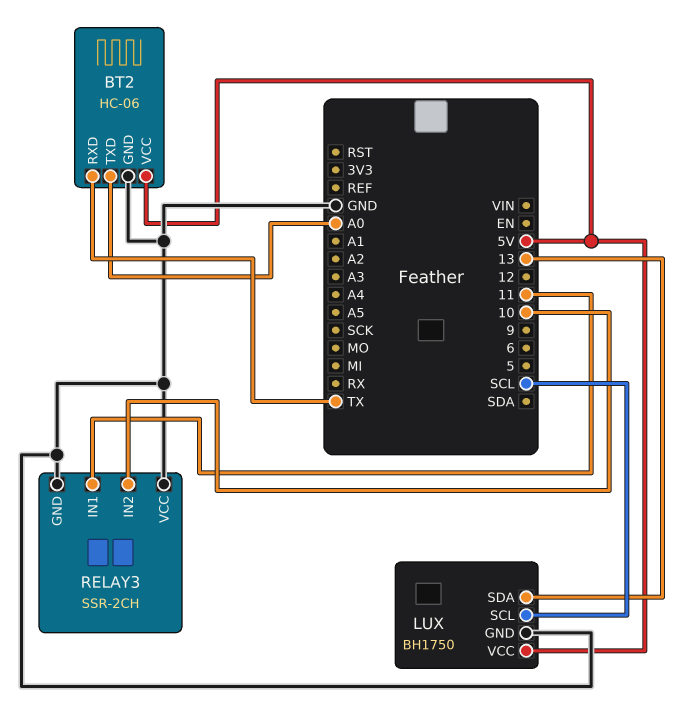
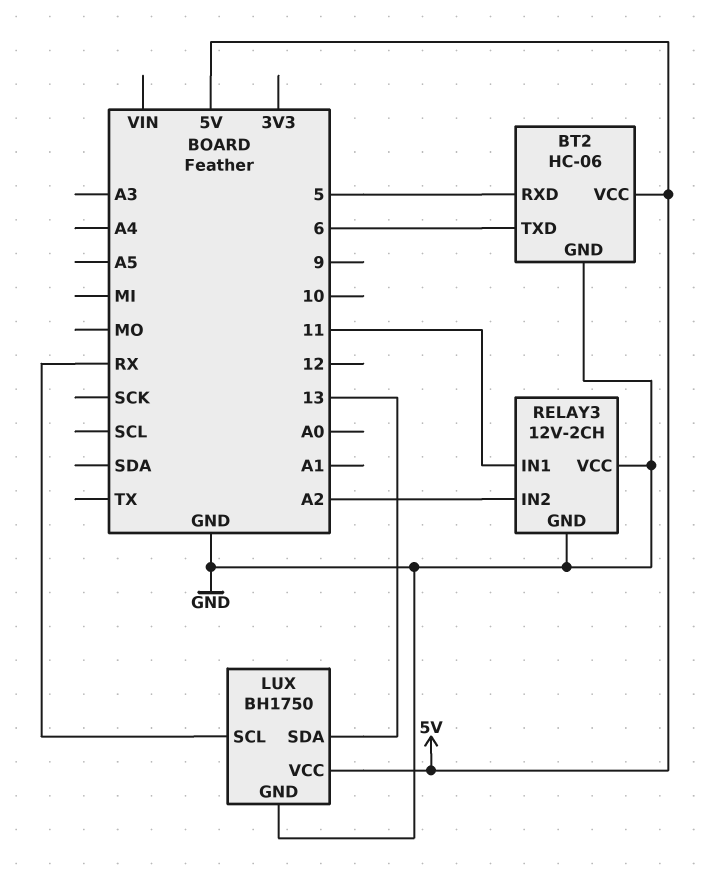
BT2 pin RXD: TX -> 5
BT2 pin TXD: A0 -> 6
LUX pin SCL: SCL -> RX
RELAY3: SSR-2CH -> 12V-2CH
RELAY3 pin IN2: 10 -> A2

